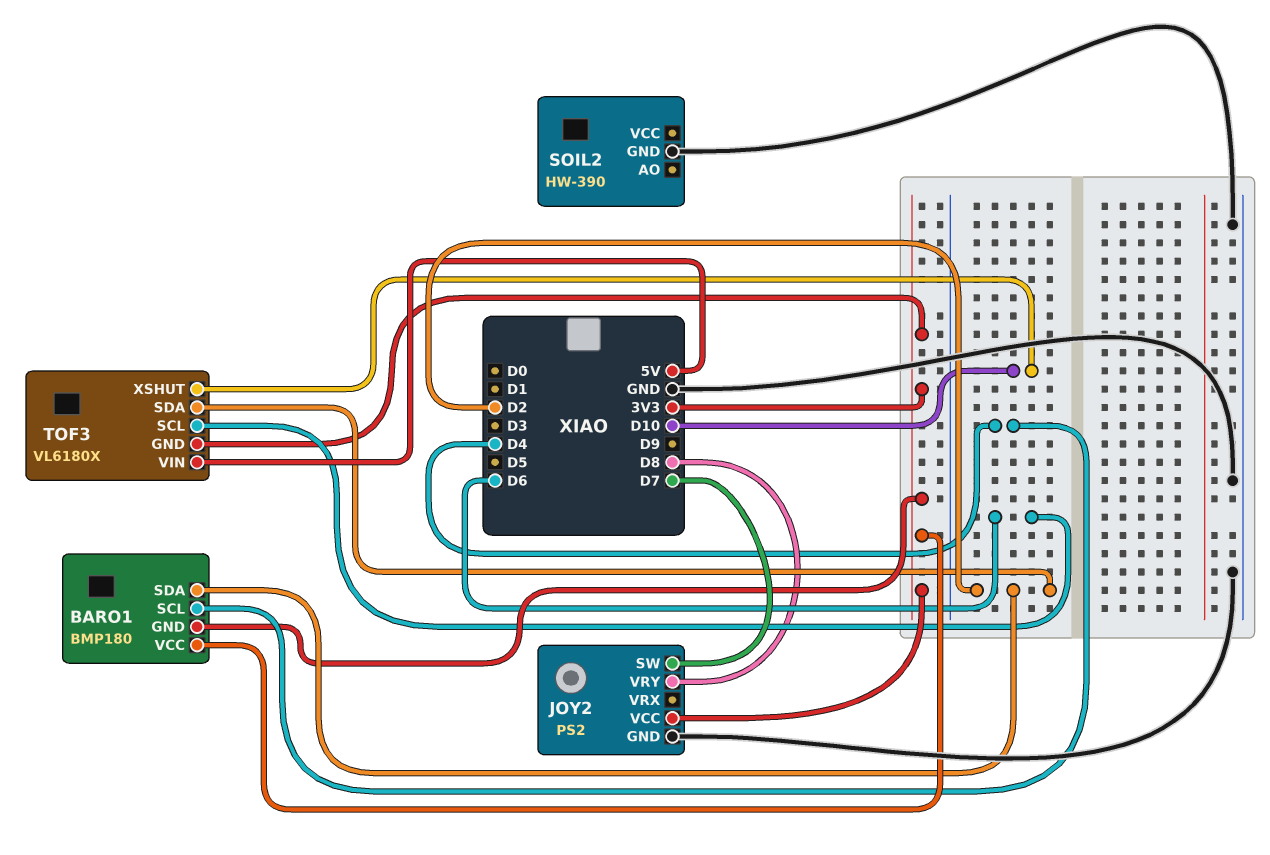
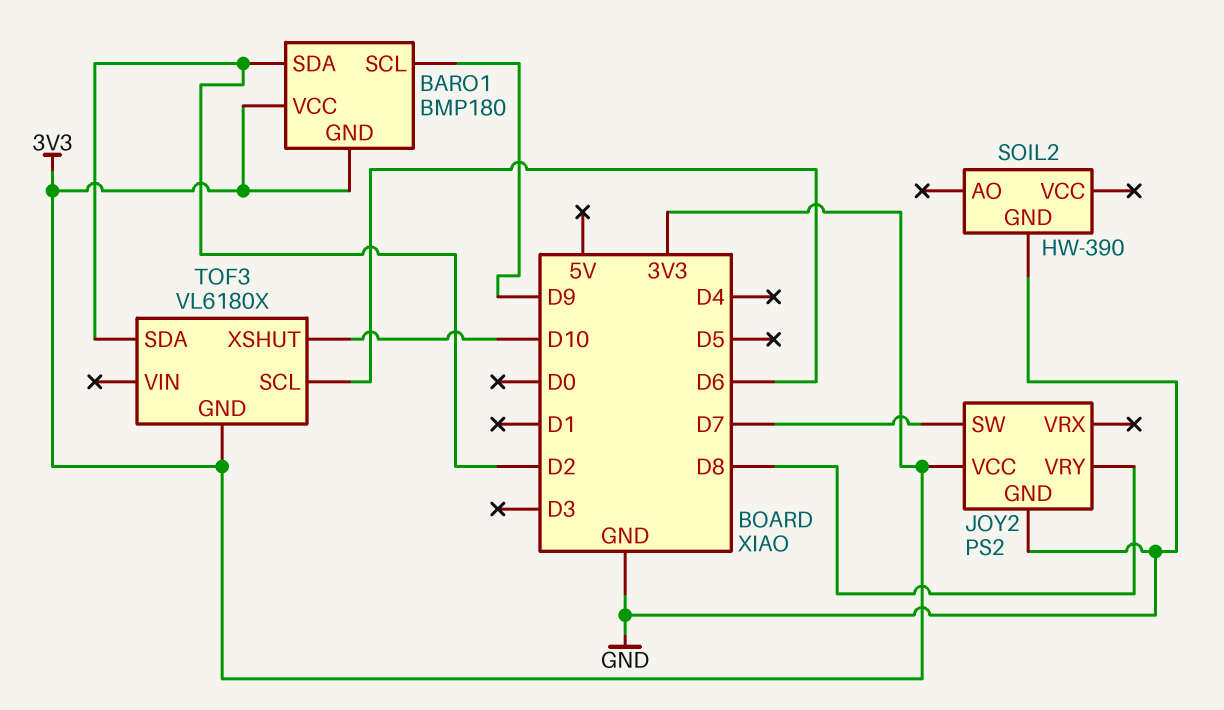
BARO1 pin SCL: D4 -> D9
TOF3 pin VIN: 5V -> none

